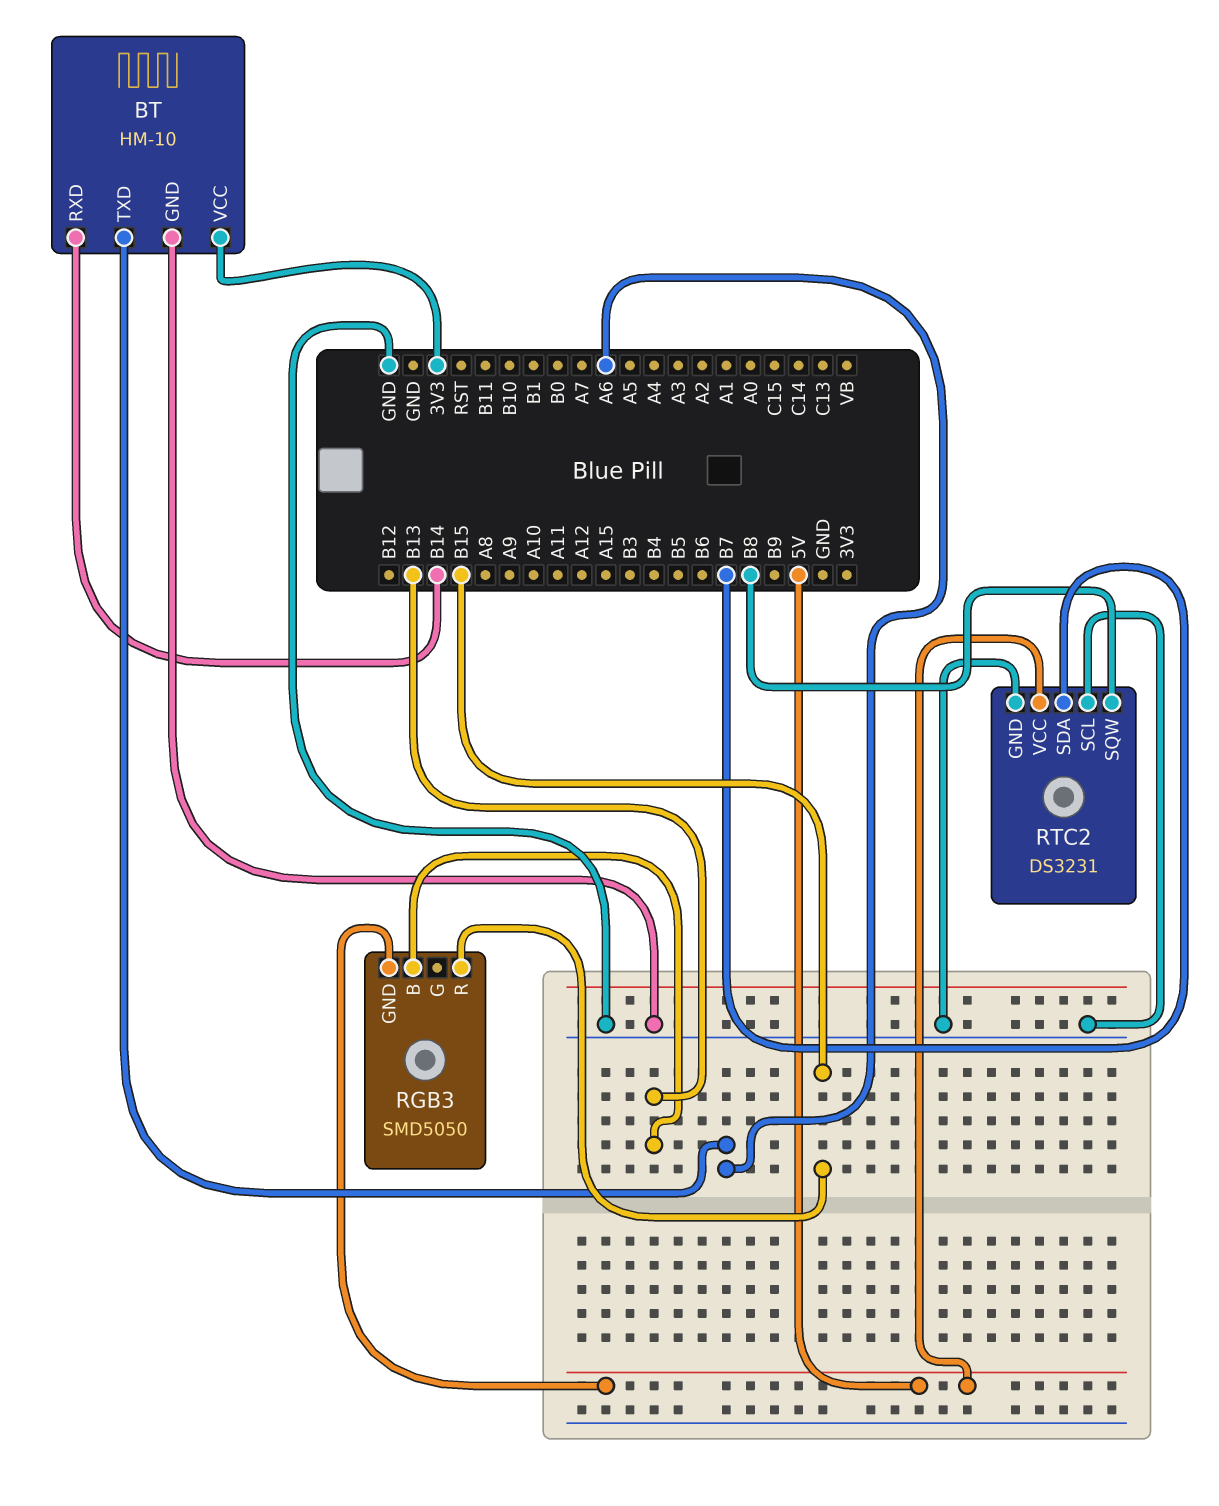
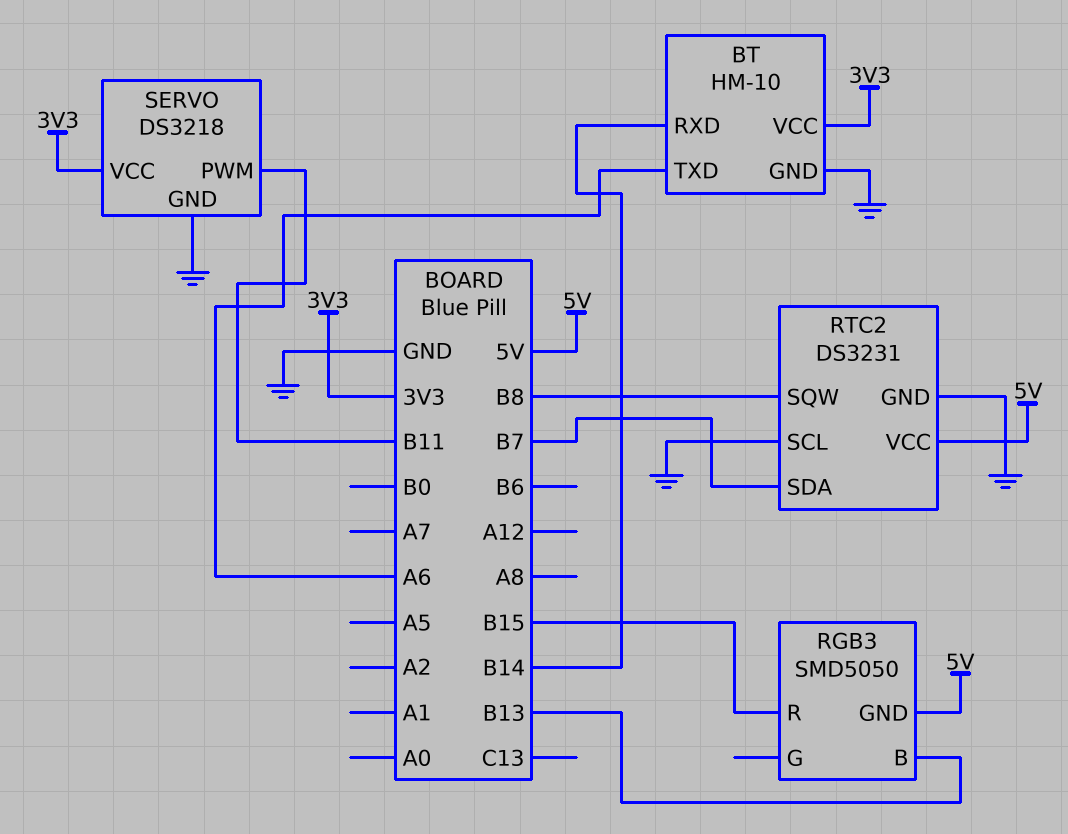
SERVO: none -> DS3218
SERVO pin GND: none -> GND
SERVO pin PWM: none -> B11
SERVO pin VCC: none -> 3V3

